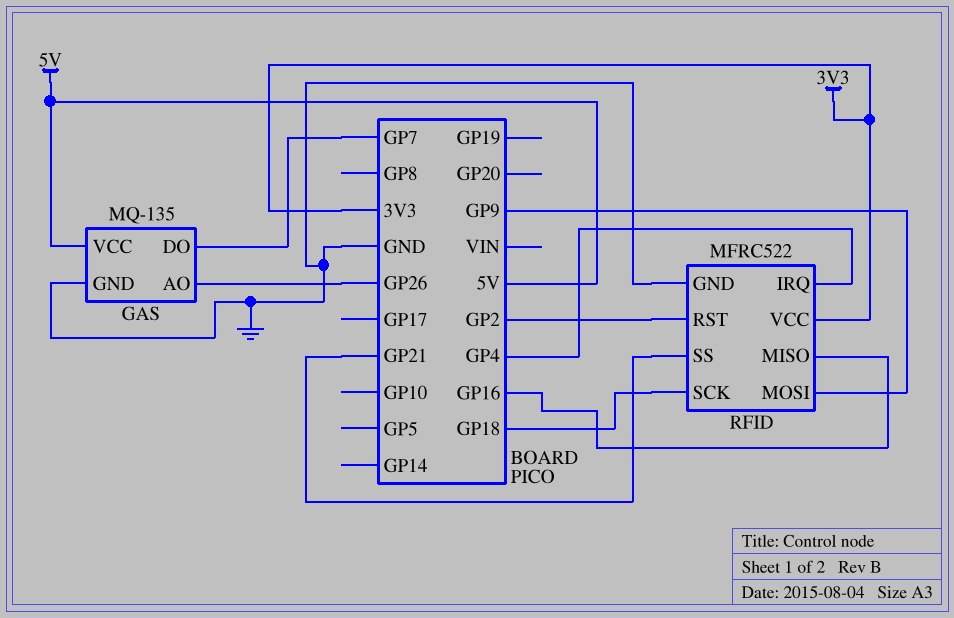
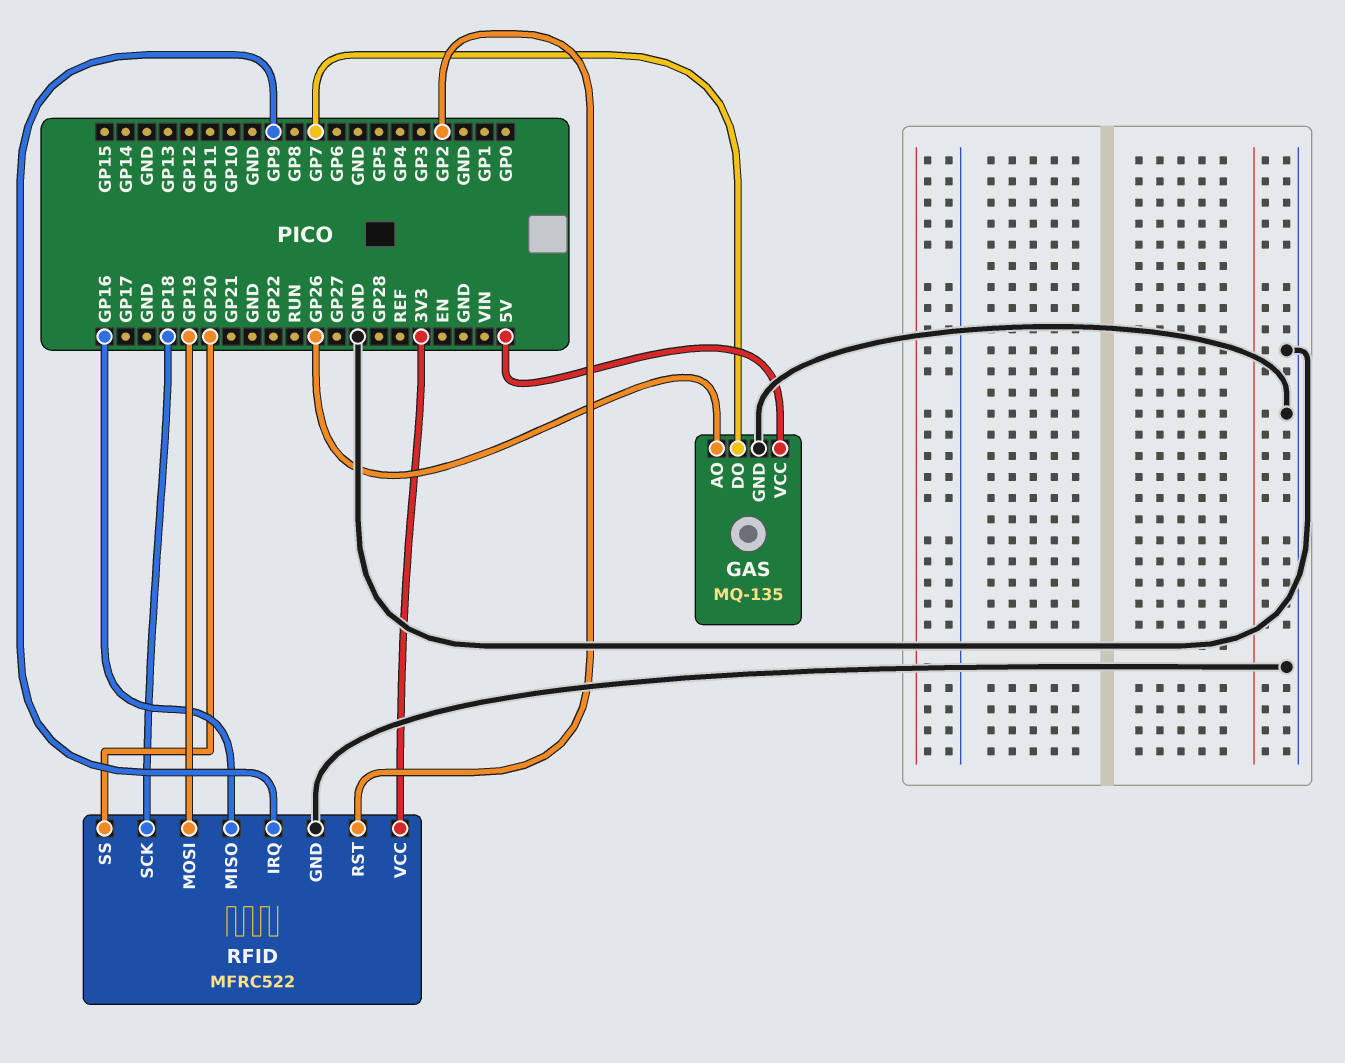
RFID pin IRQ: GP4 -> GP9
RFID pin MOSI: GP9 -> GP19
RFID pin SS: GP21 -> GP20

